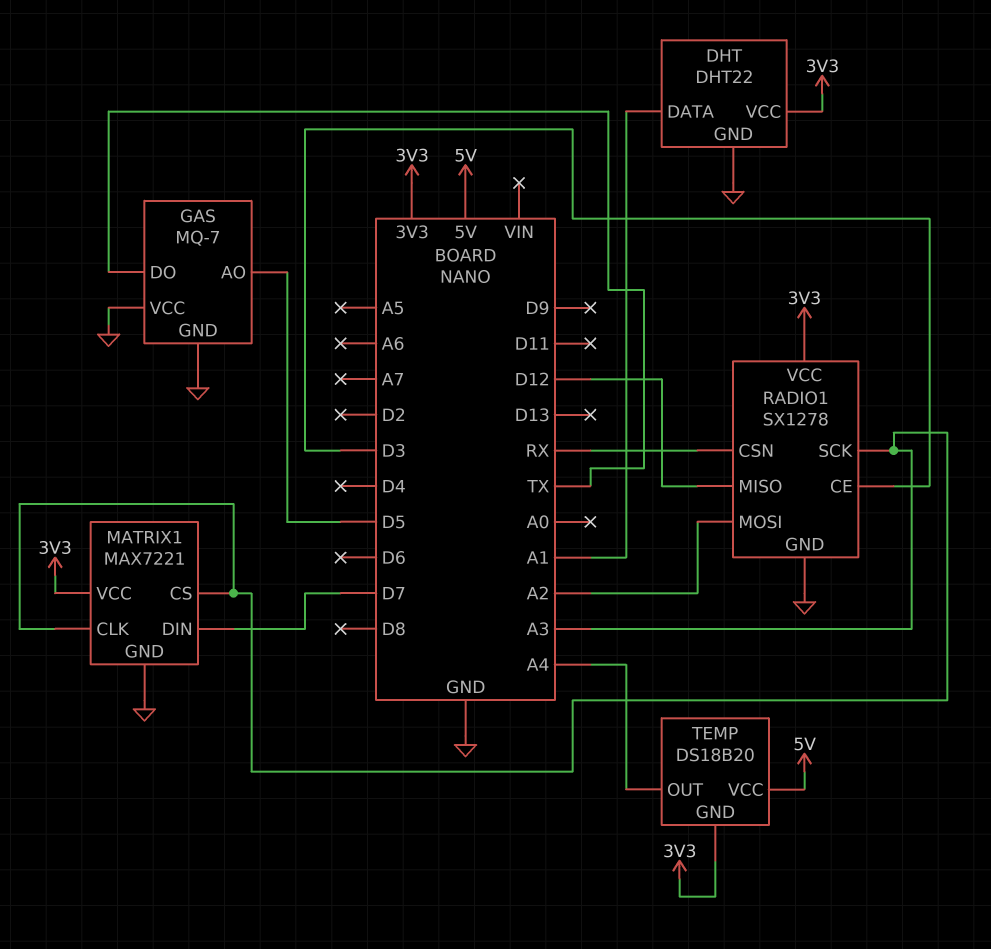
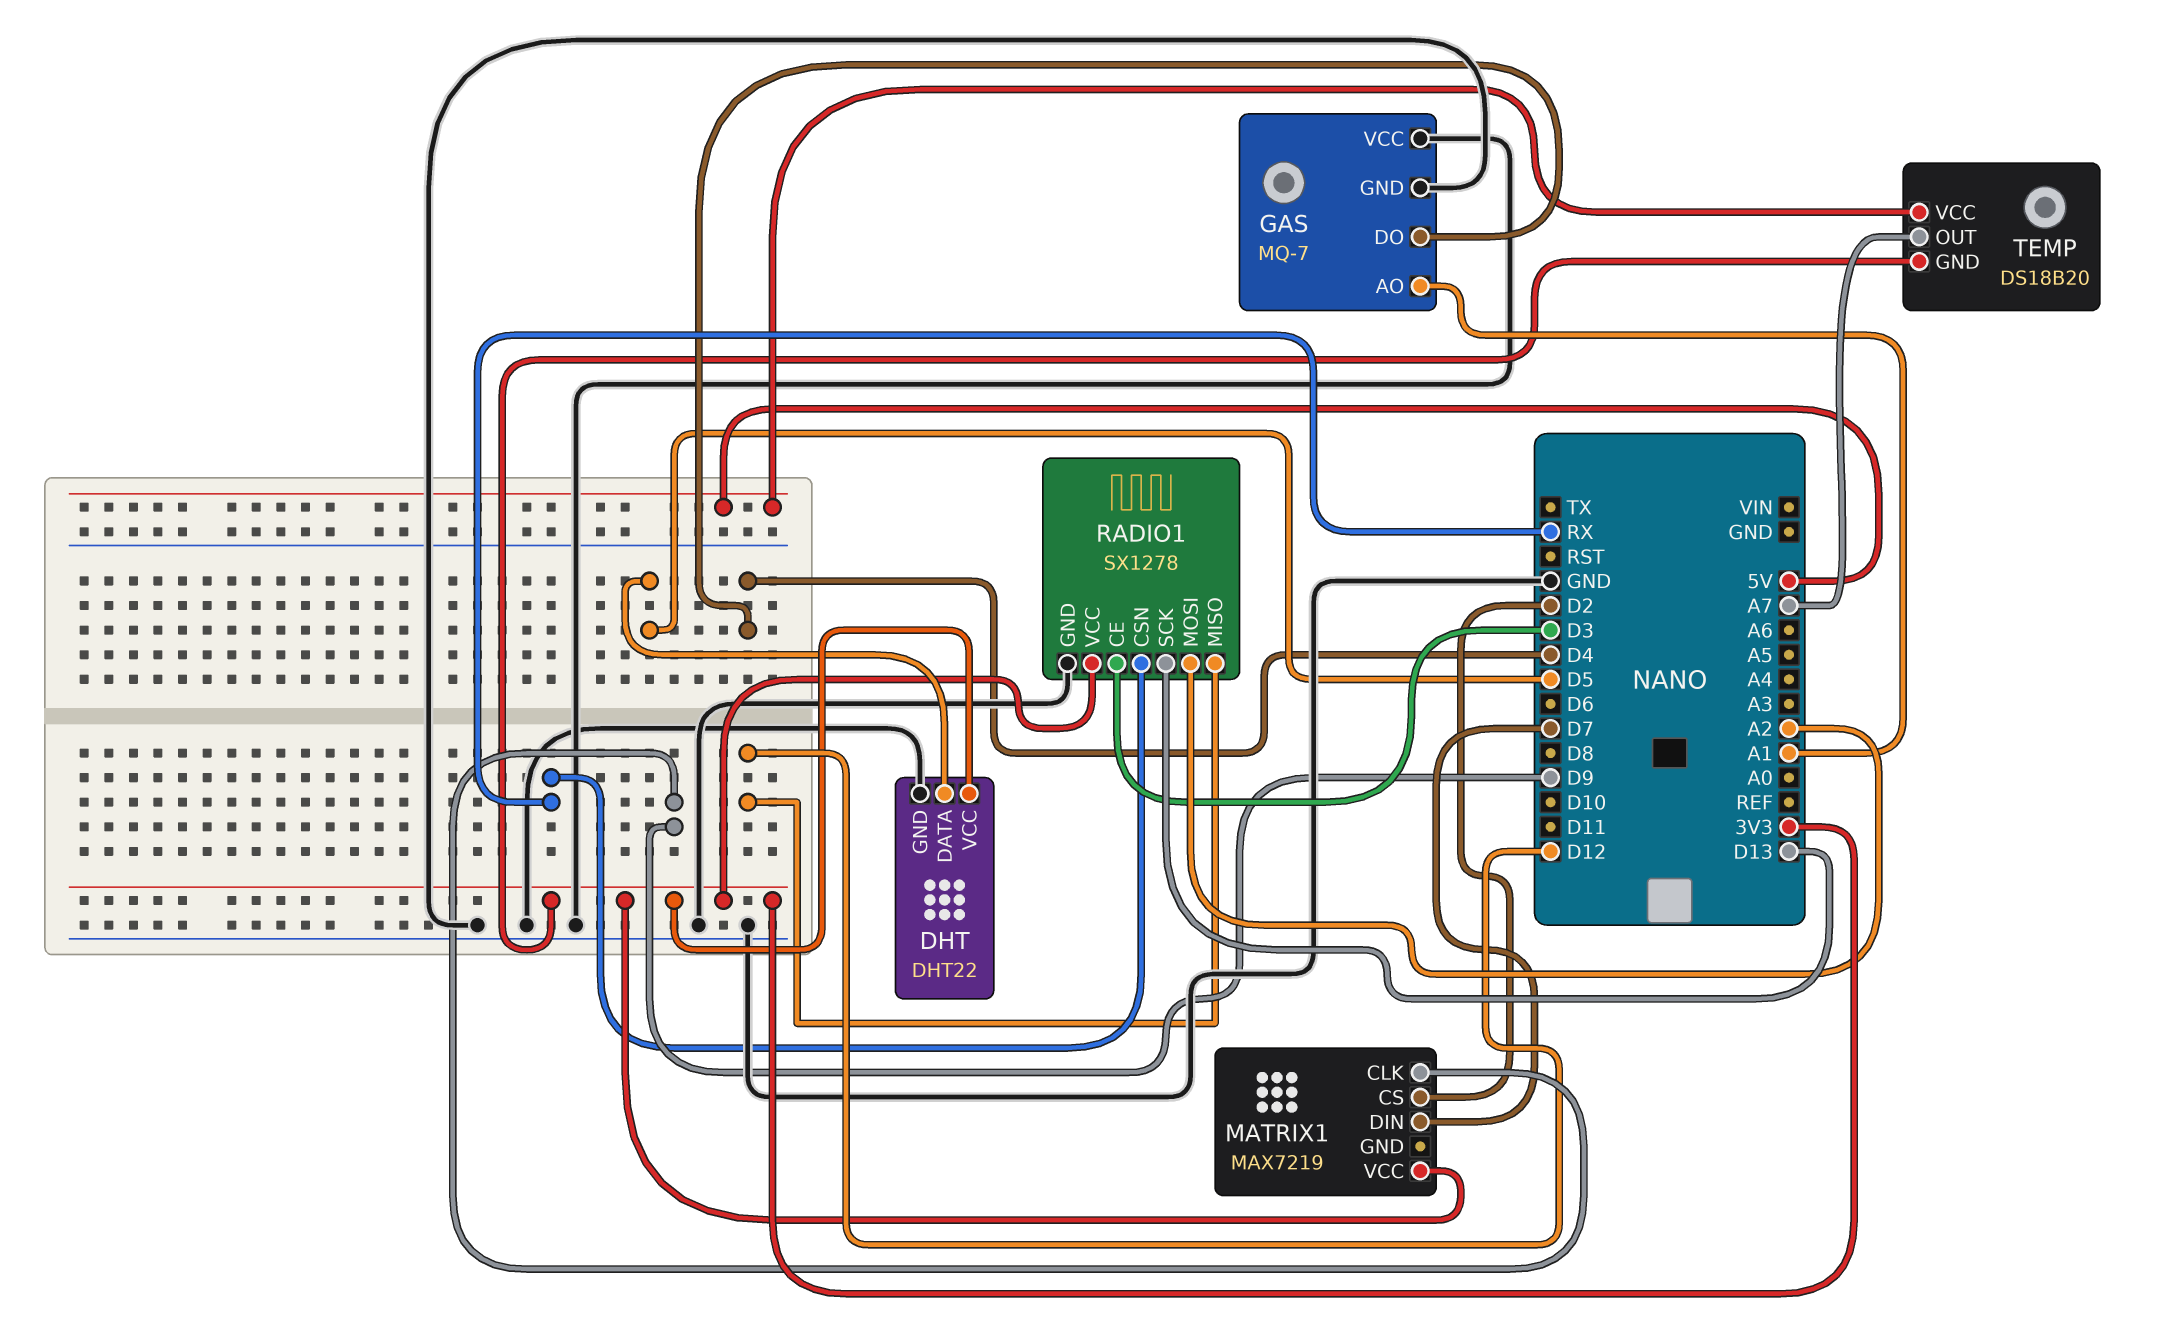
DHT pin DATA: A1 -> D5
GAS pin AO: D5 -> A1
GAS pin DO: TX -> D4
MATRIX1: MAX7221 -> MAX7219
MATRIX1 pin CLK: A3 -> D9
MATRIX1 pin CS: A3 -> D2
MATRIX1 pin GND: GND -> none
RADIO1 pin SCK: A3 -> D13
TEMP pin OUT: A4 -> A7

